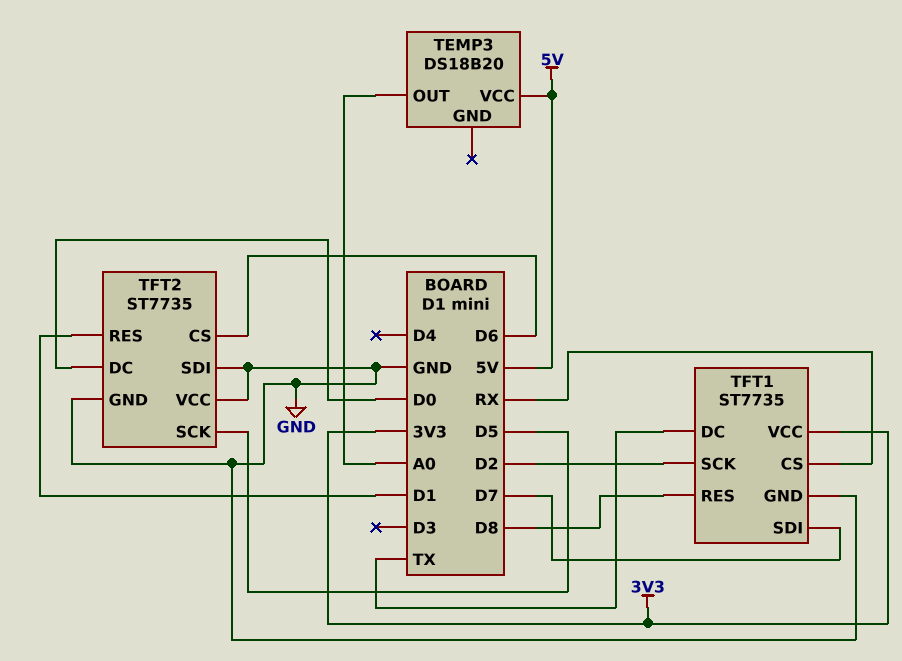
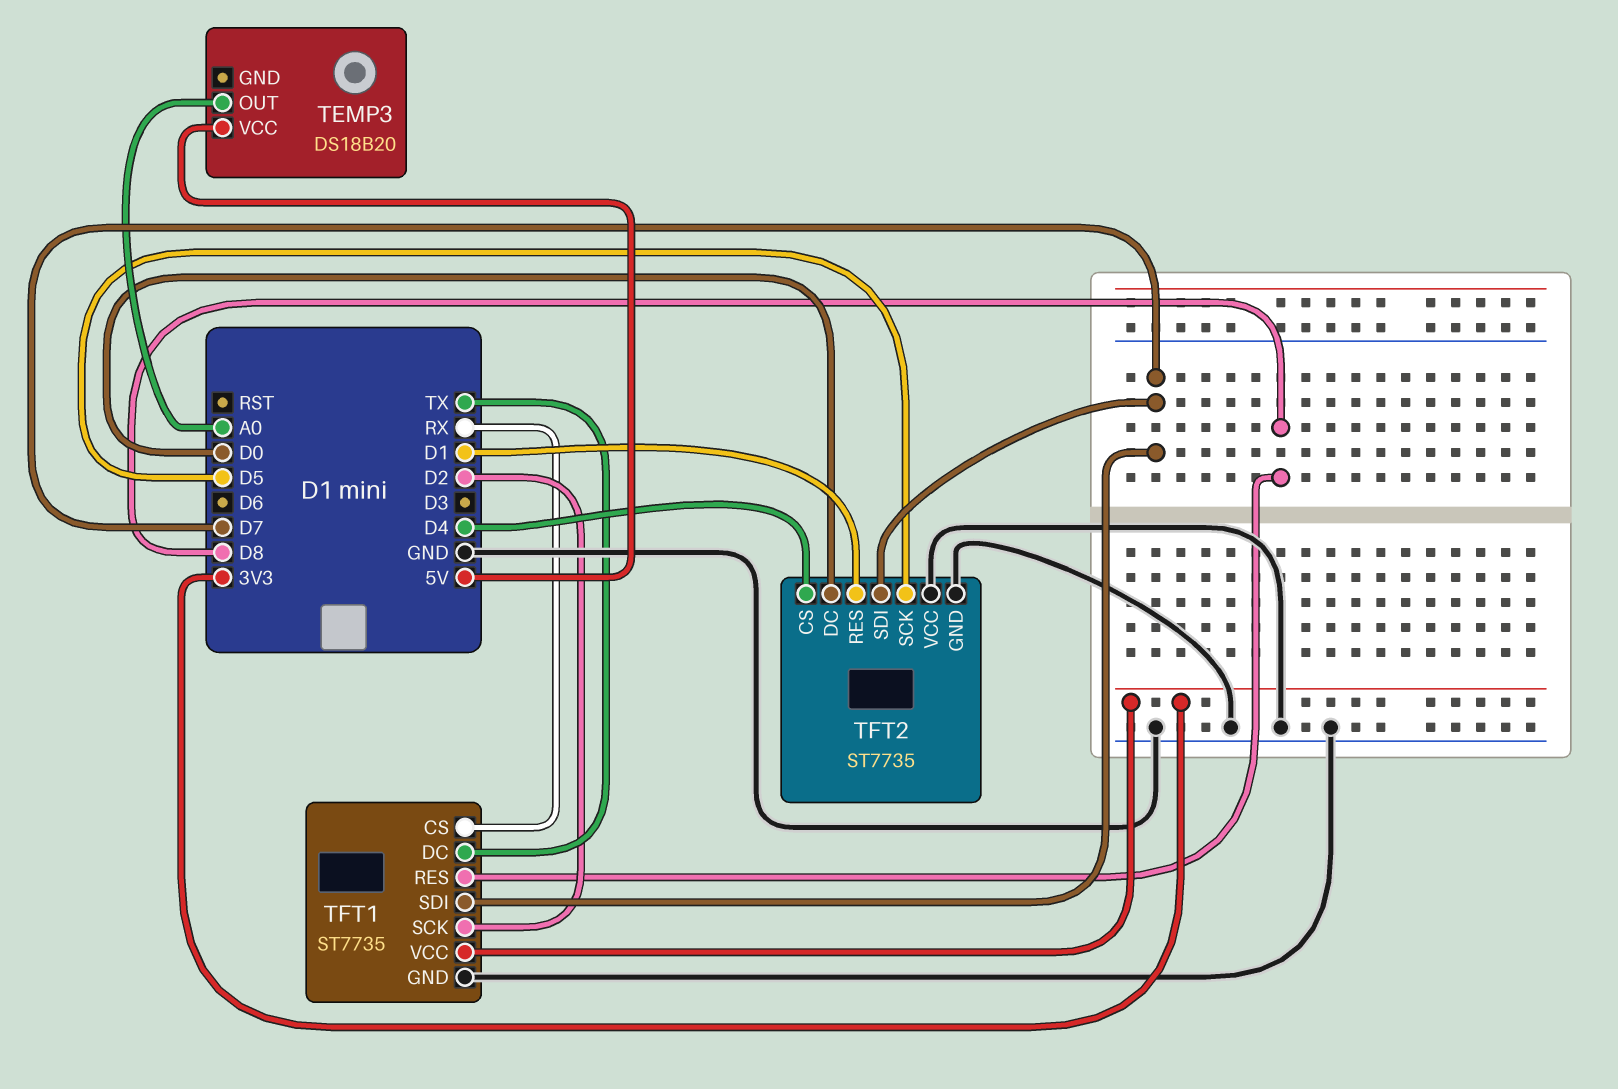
TFT2 pin CS: D6 -> D4
TFT2 pin SDI: GND -> D7

